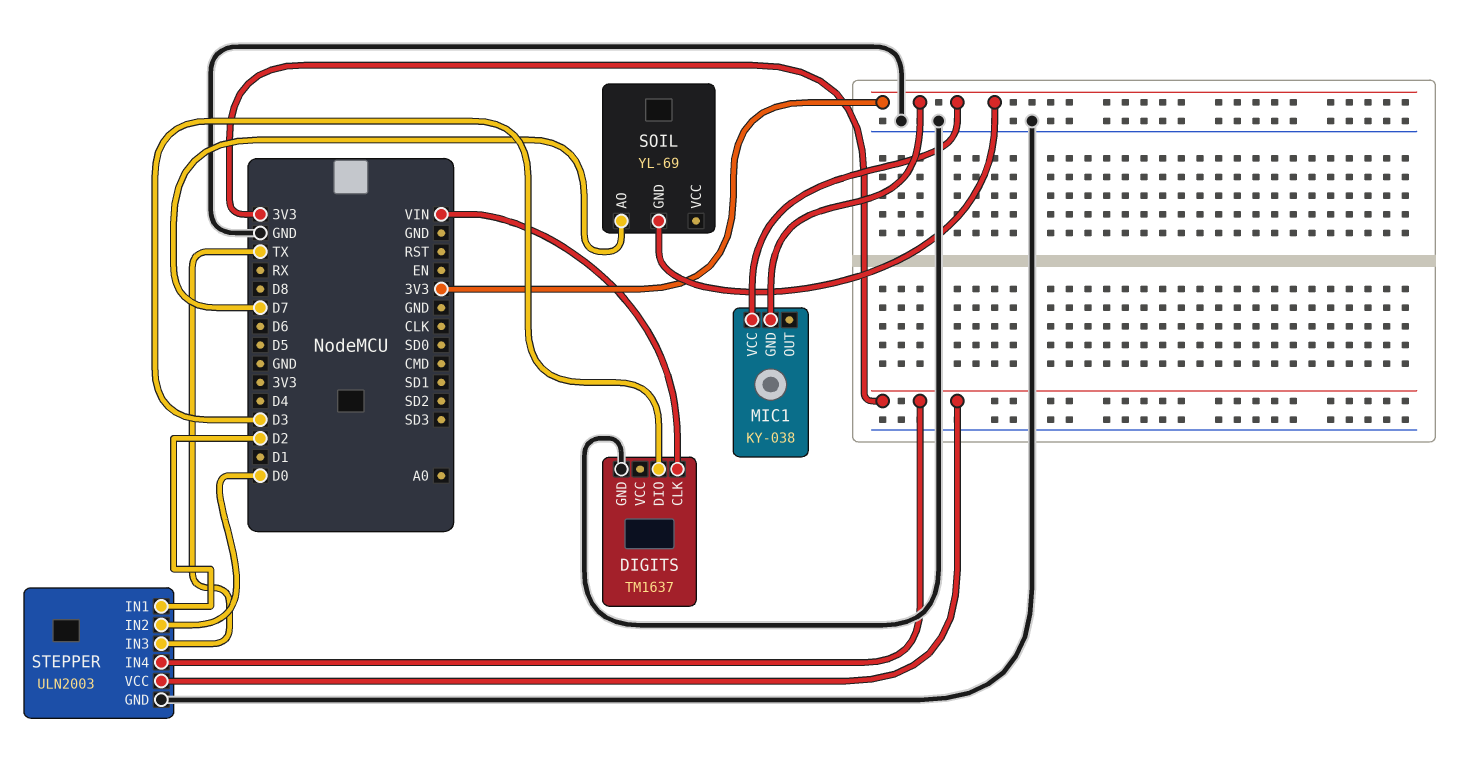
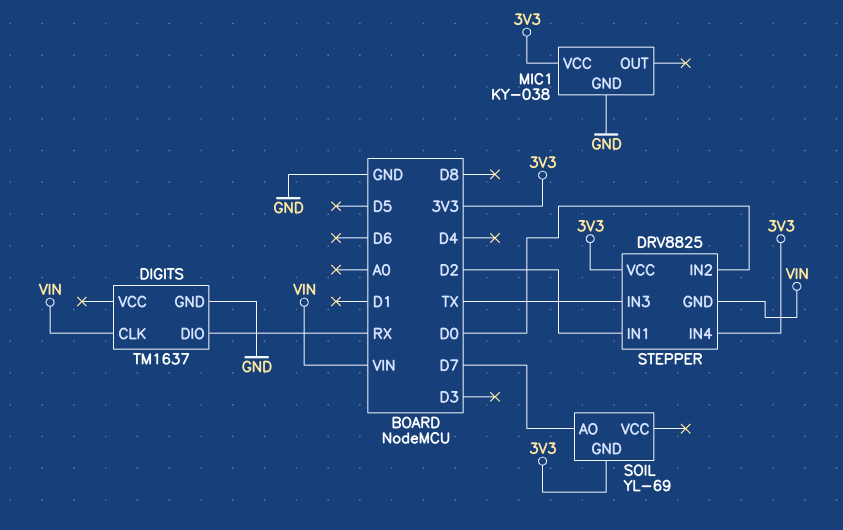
DIGITS pin DIO: D3 -> RX
MIC1 pin GND: 3V3 -> GND
STEPPER: ULN2003 -> DRV8825
STEPPER pin GND: GND -> VIN

